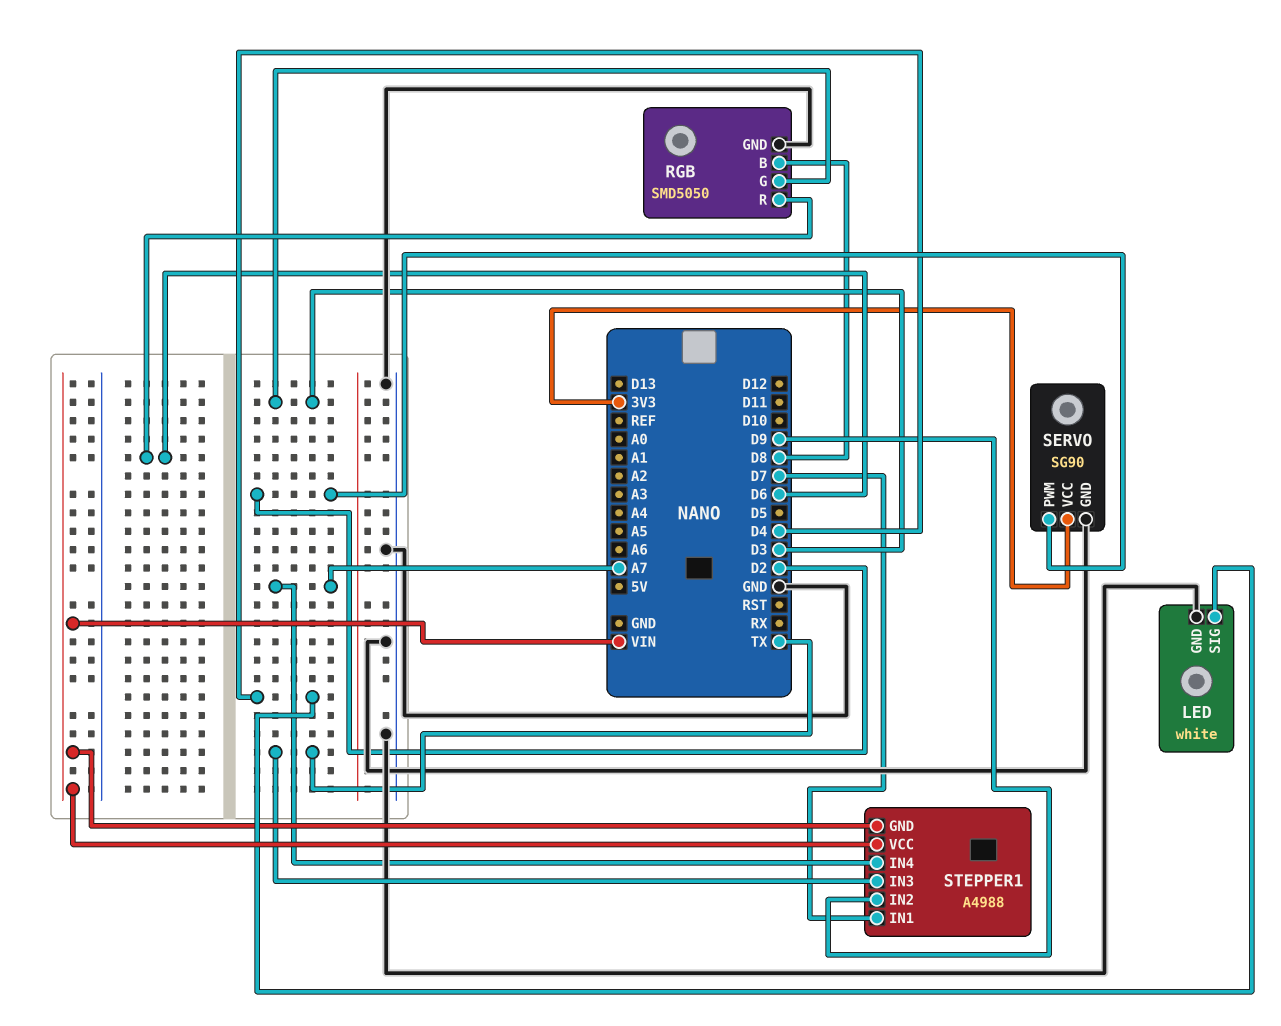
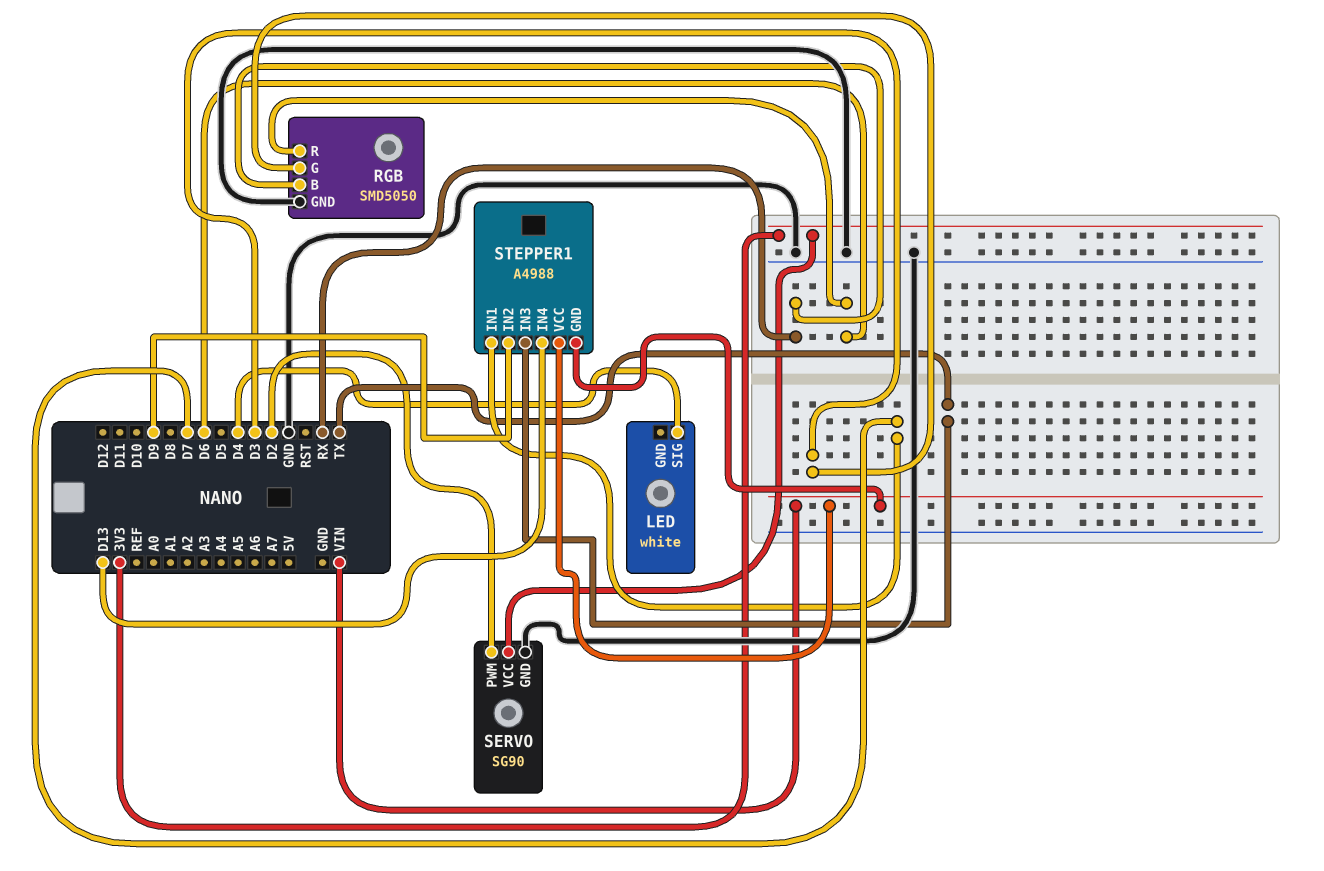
LED pin GND: GND -> none
RGB pin B: D8 -> RX
STEPPER1 pin IN4: A7 -> D13

